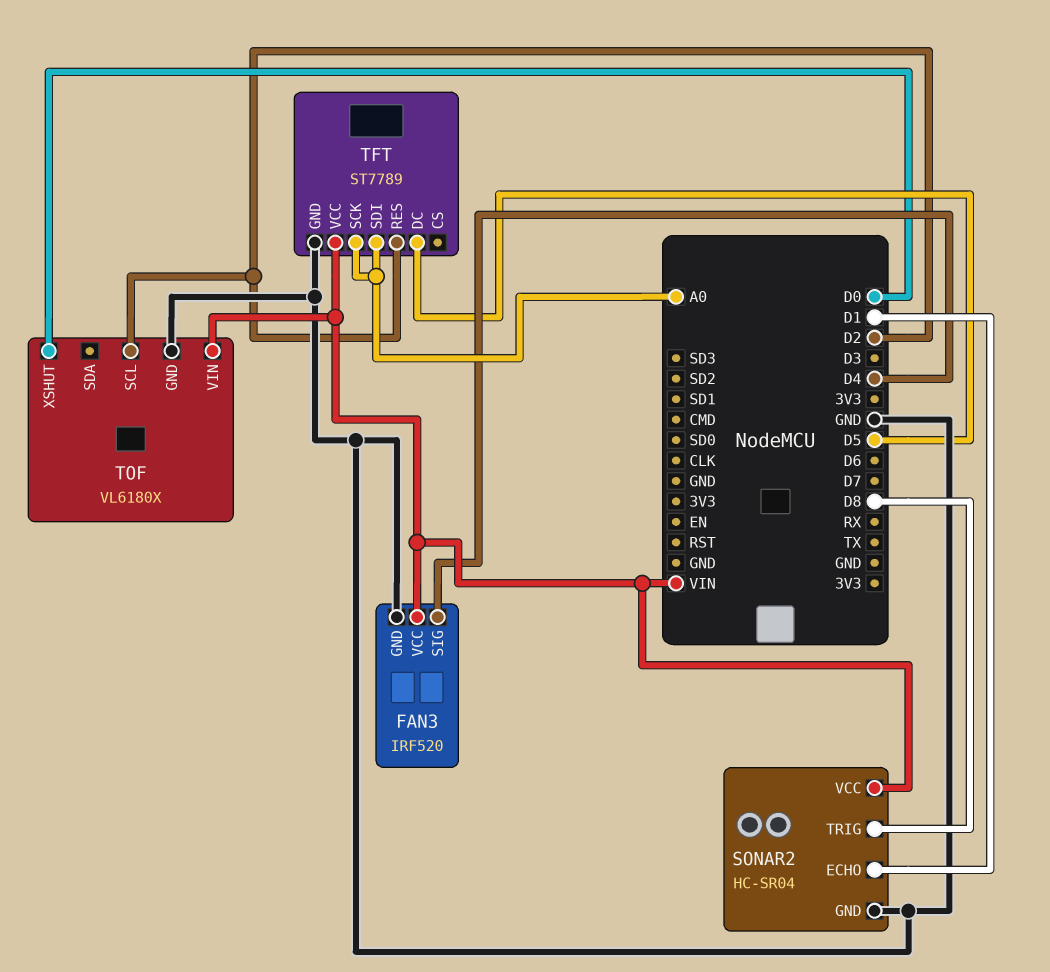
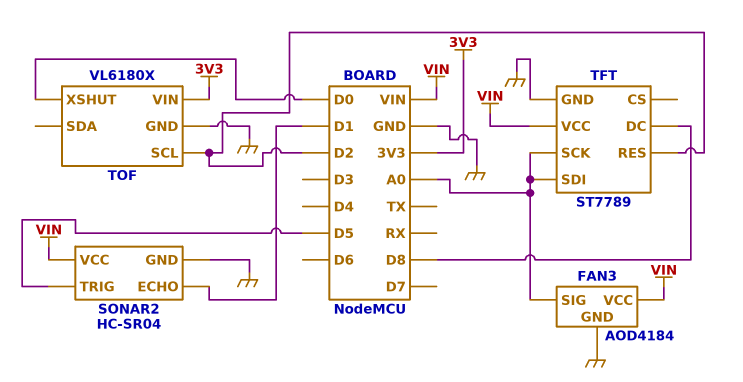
FAN3: IRF520 -> AOD4184
FAN3 pin SIG: D4 -> A0
SONAR2 pin TRIG: D8 -> D5
TFT pin DC: D5 -> D8
TOF pin VIN: VIN -> 3V3

